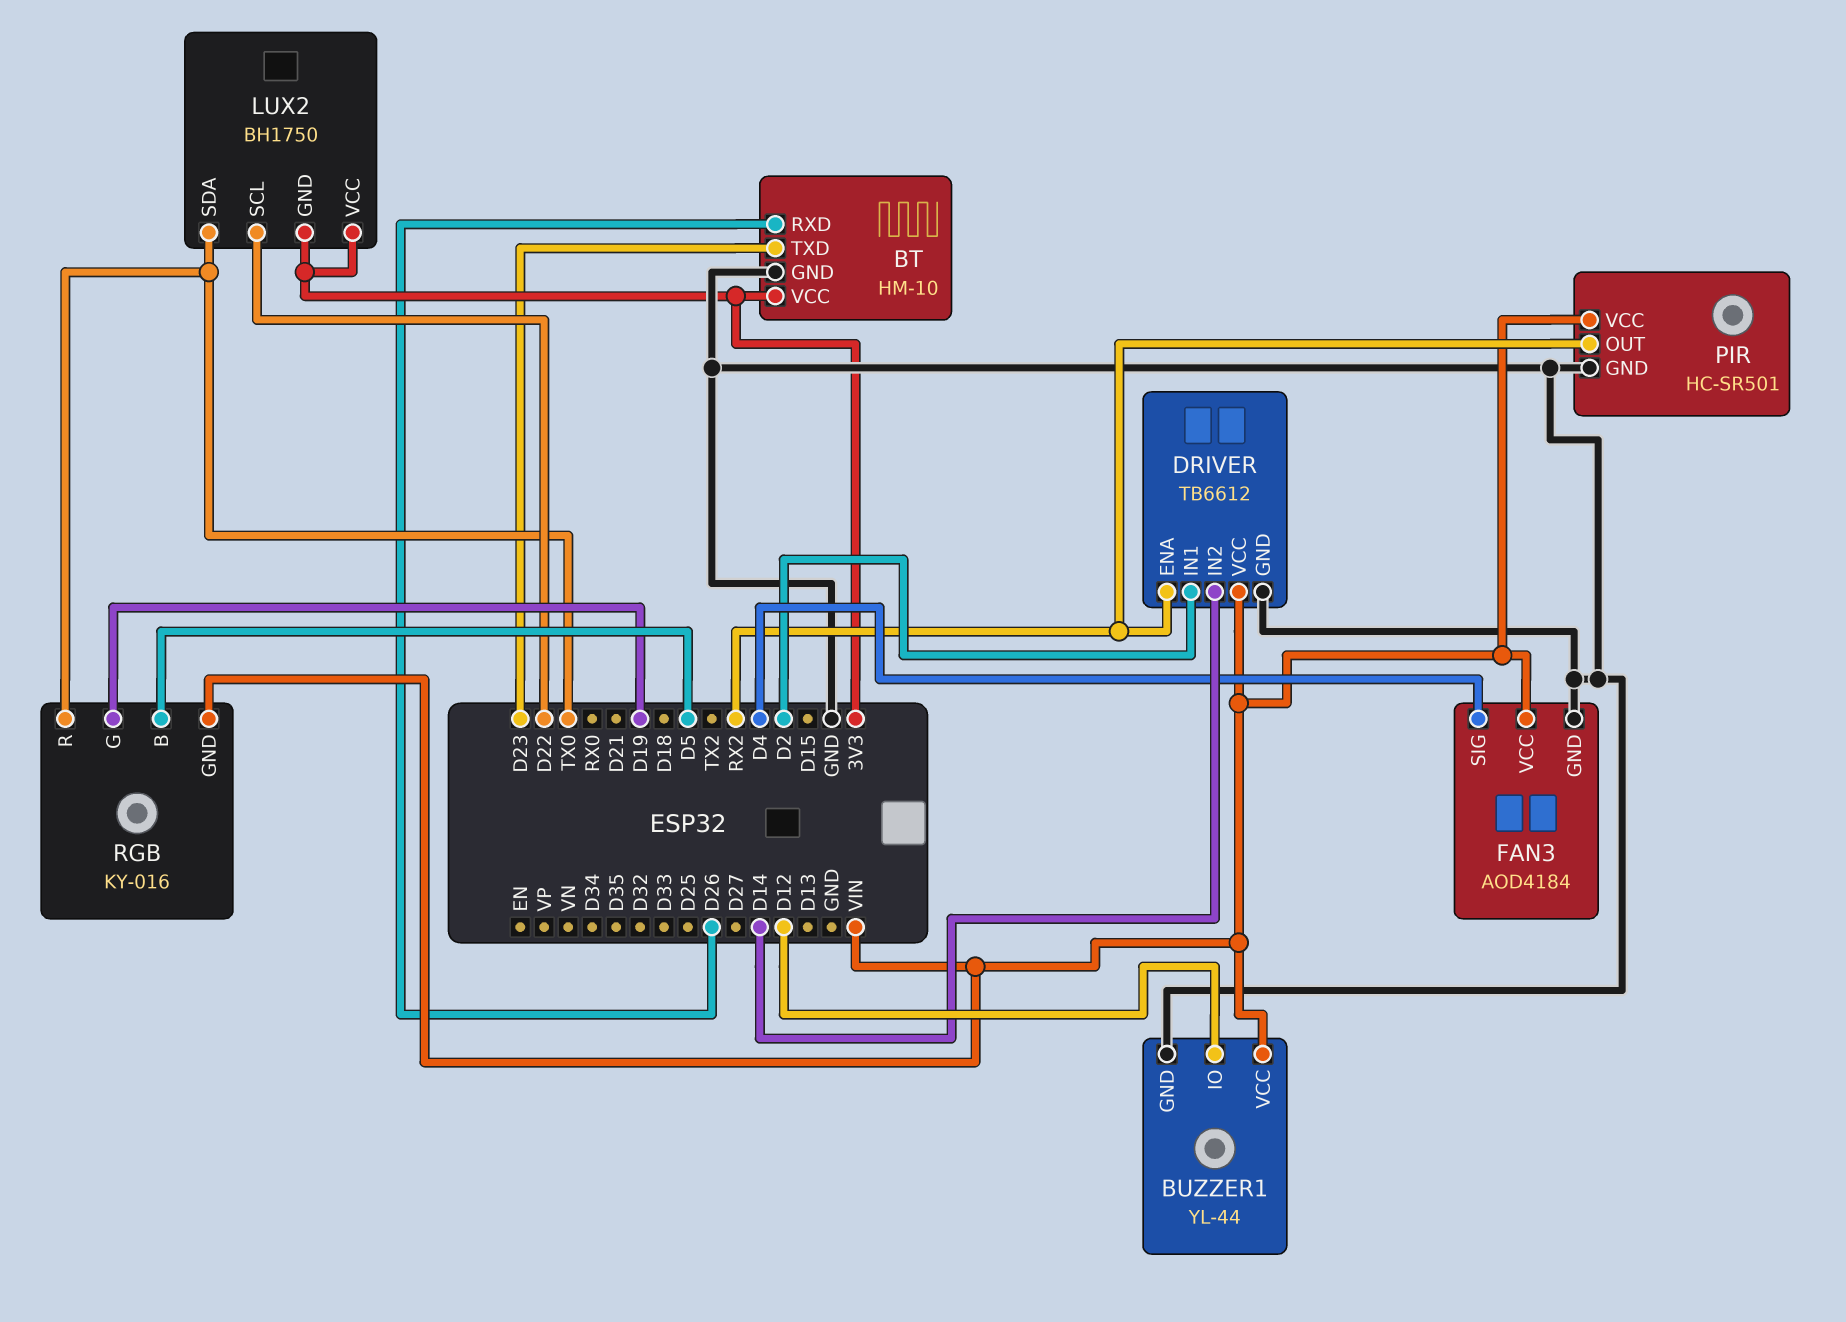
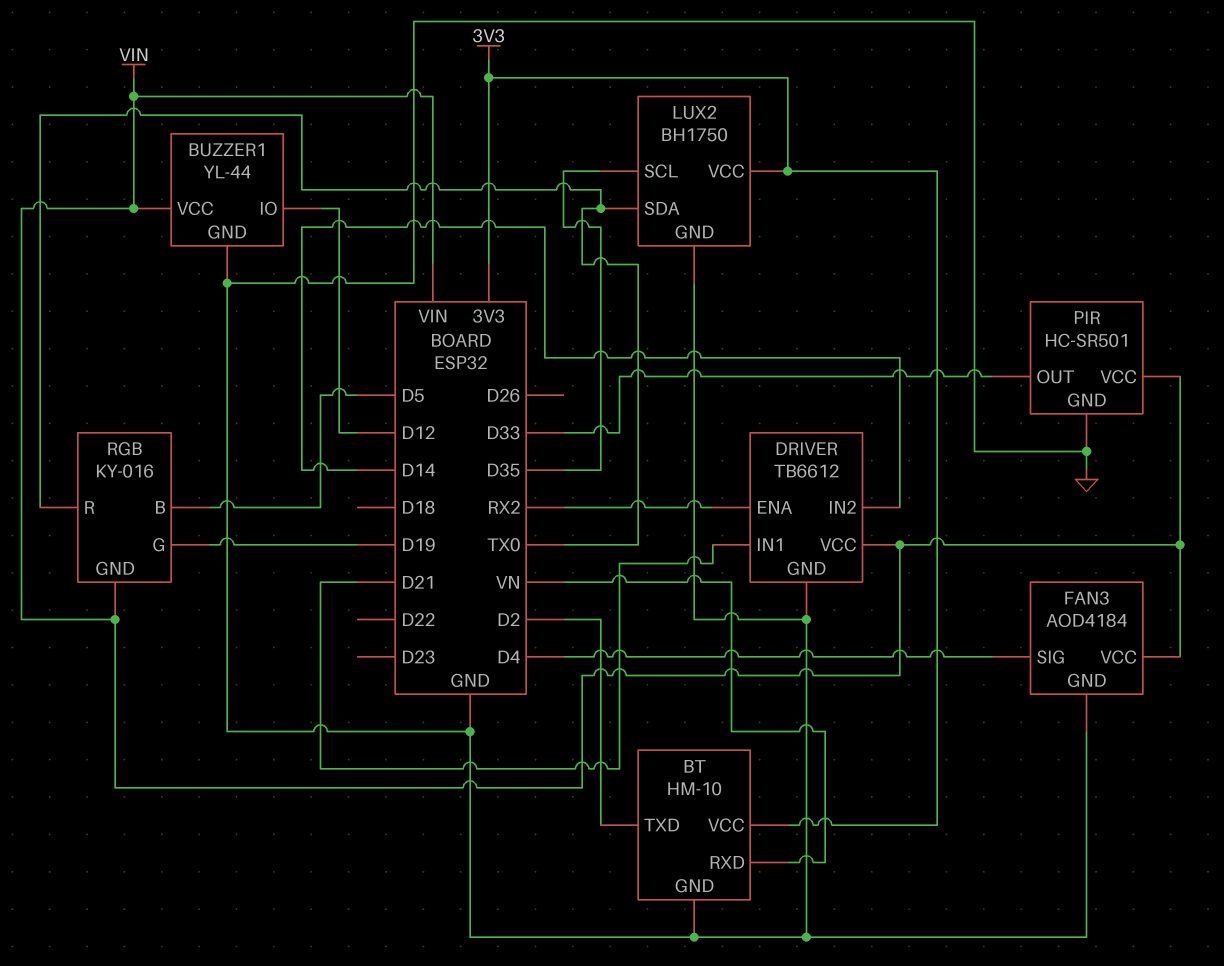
BT pin RXD: D26 -> VN
BT pin TXD: D23 -> D2
DRIVER pin IN1: D2 -> D21
LUX2 pin GND: 3V3 -> GND
LUX2 pin SCL: D22 -> D35
PIR pin OUT: RX2 -> D33

